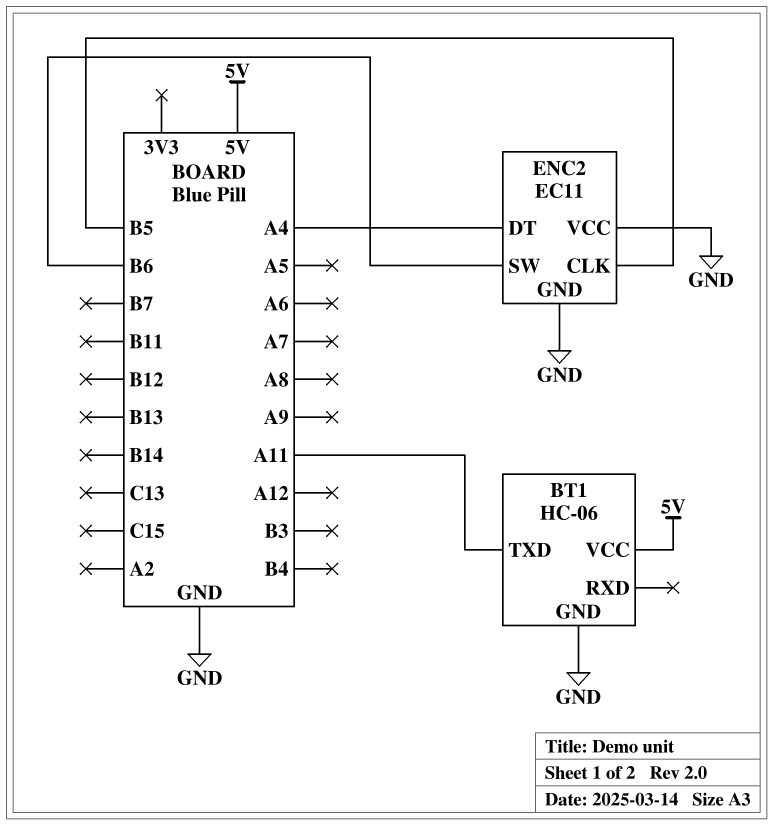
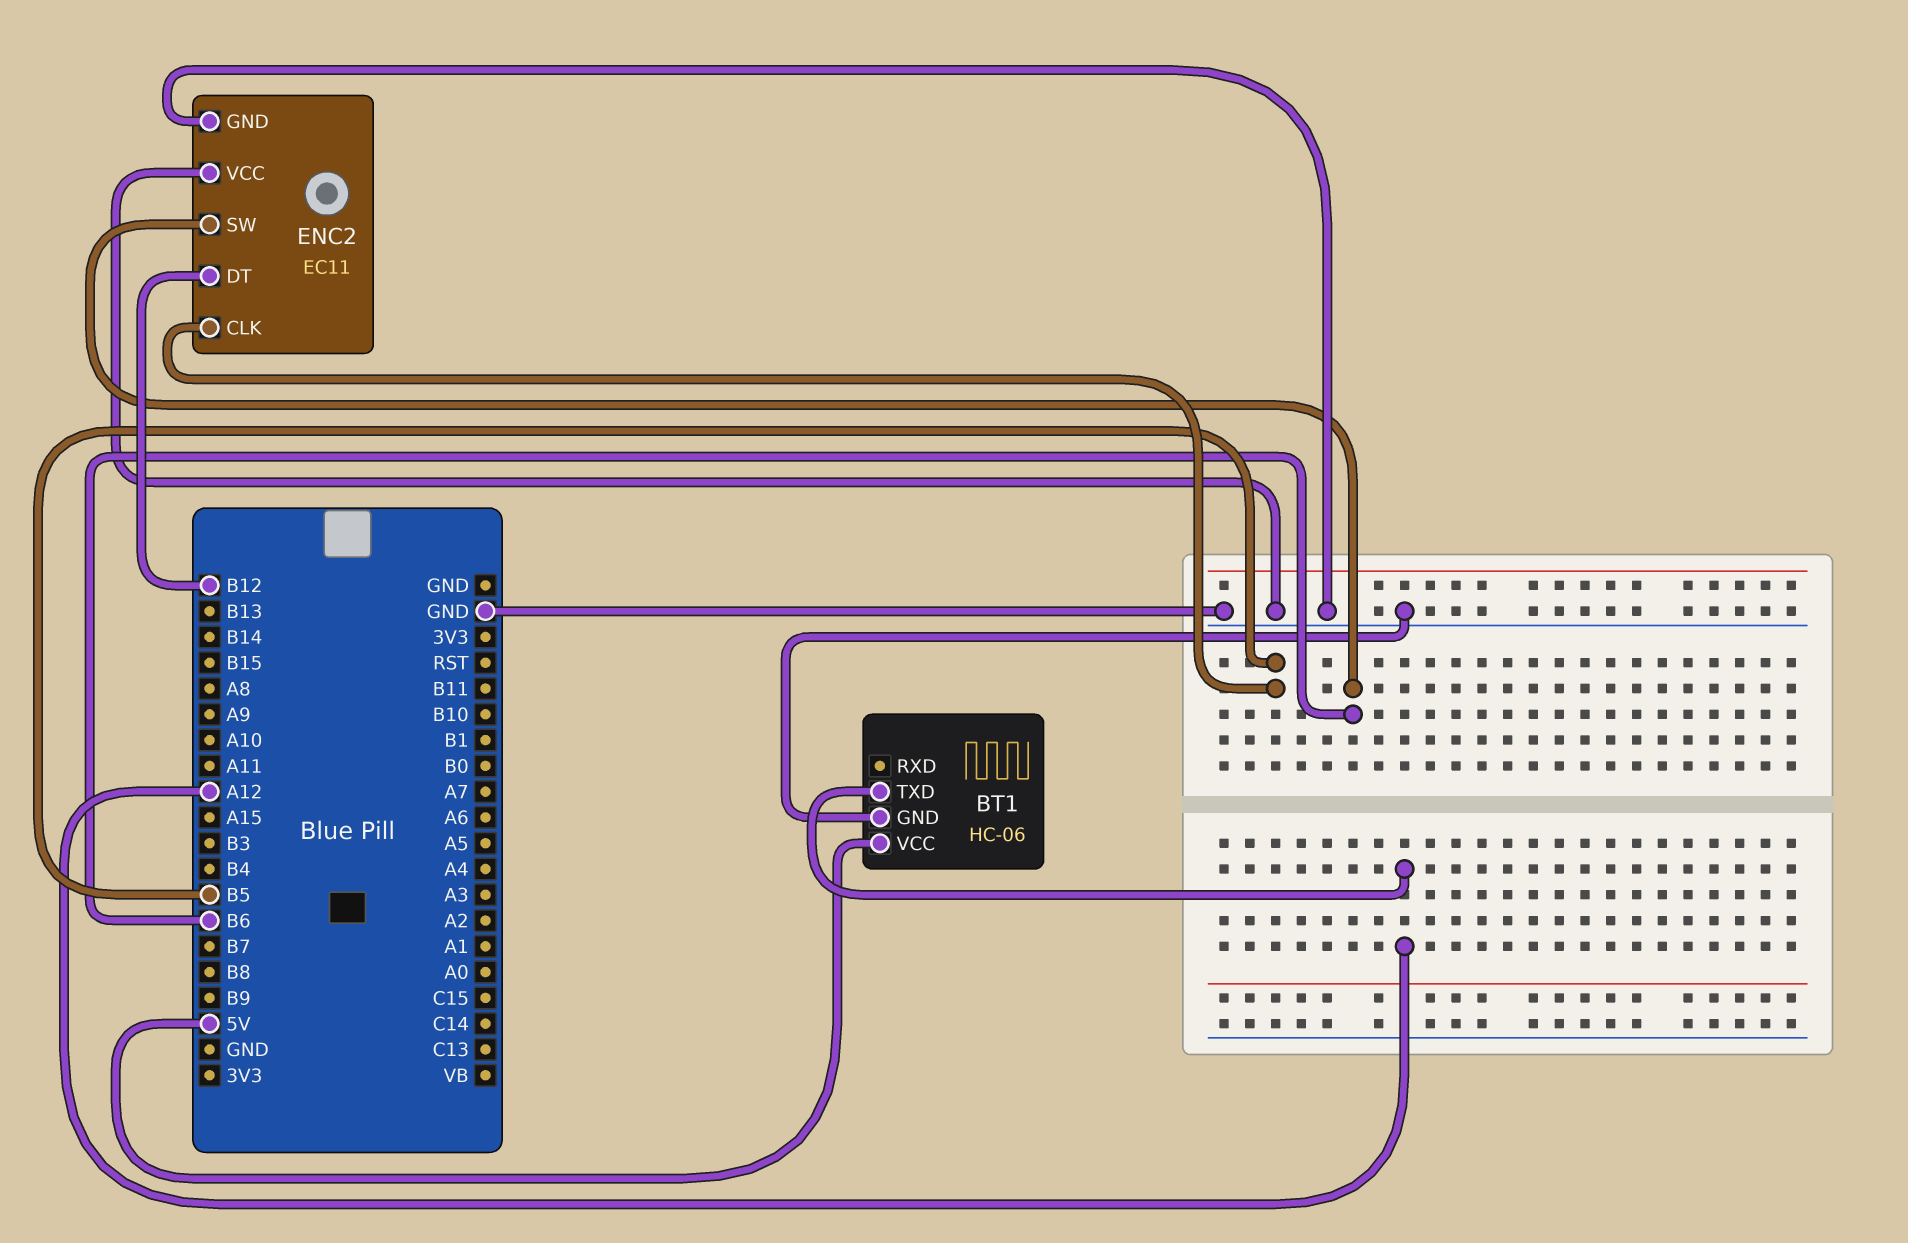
BT1 pin TXD: A11 -> A12
ENC2 pin DT: A4 -> B12

